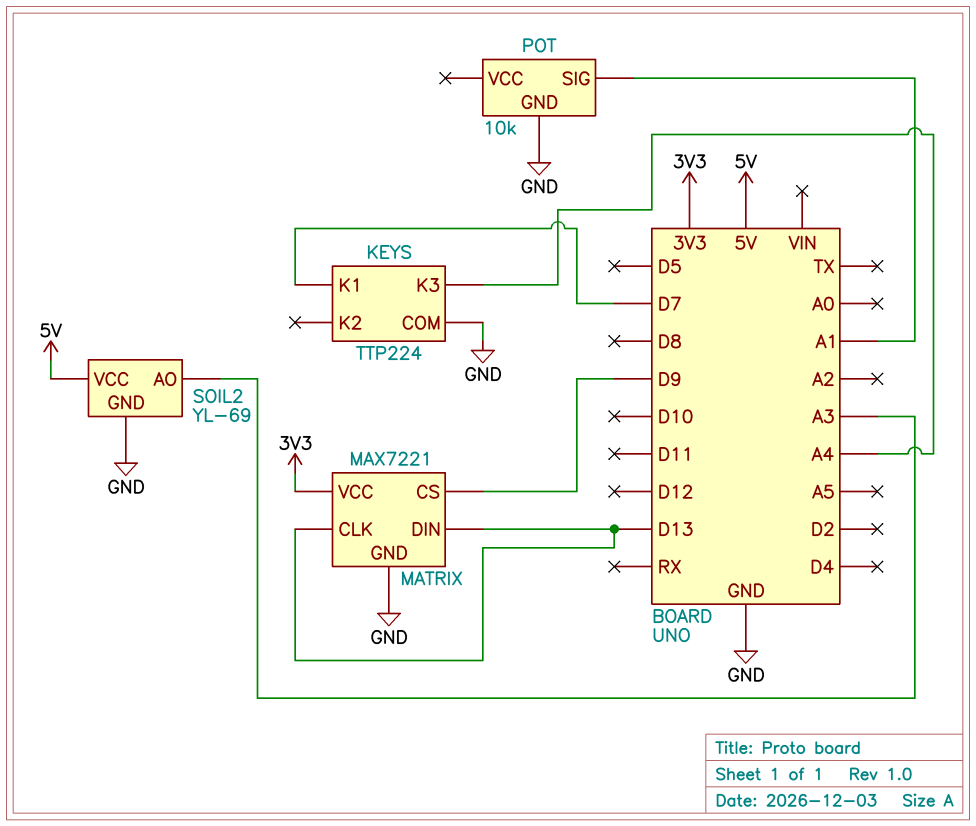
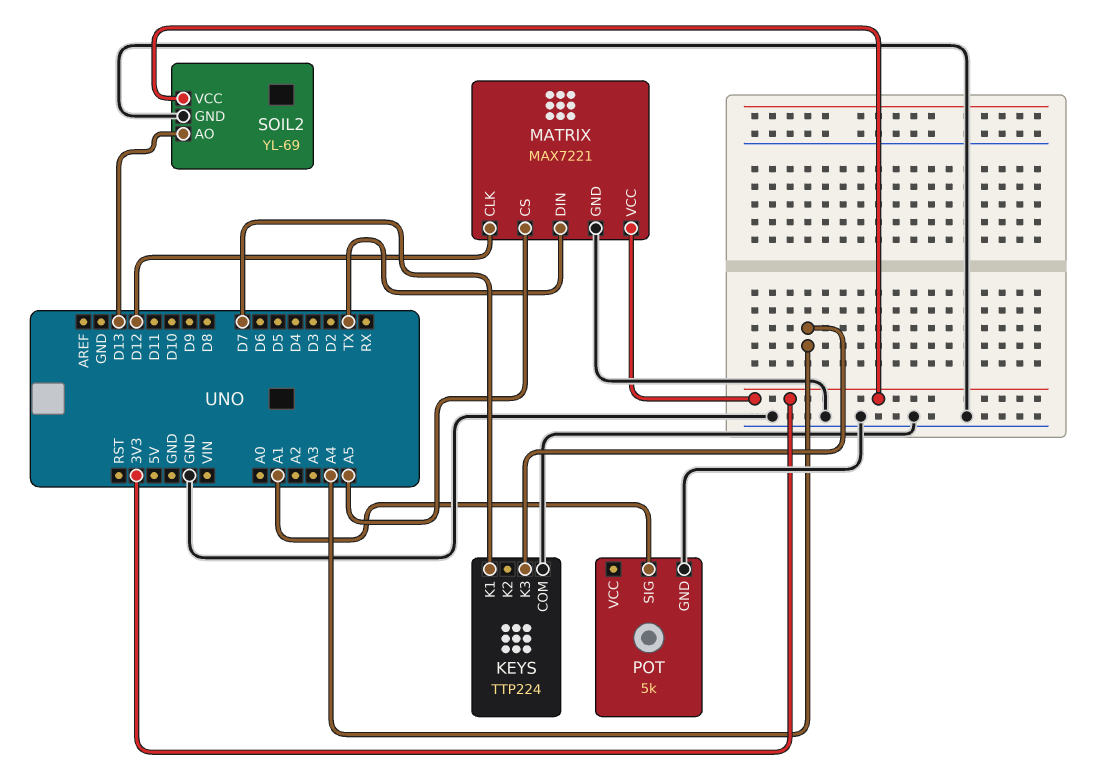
MATRIX pin CLK: D13 -> D12
MATRIX pin CS: D9 -> A5
MATRIX pin DIN: D13 -> TX
POT: 10k -> 5k
SOIL2 pin AO: A3 -> D13
SOIL2 pin VCC: 5V -> 3V3

